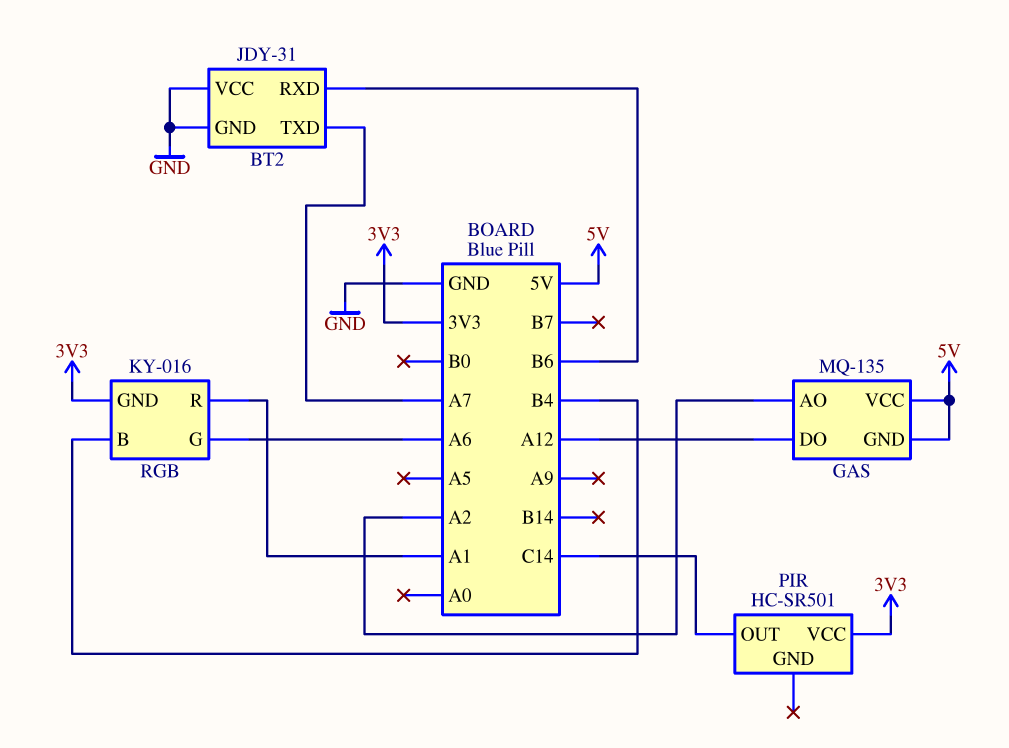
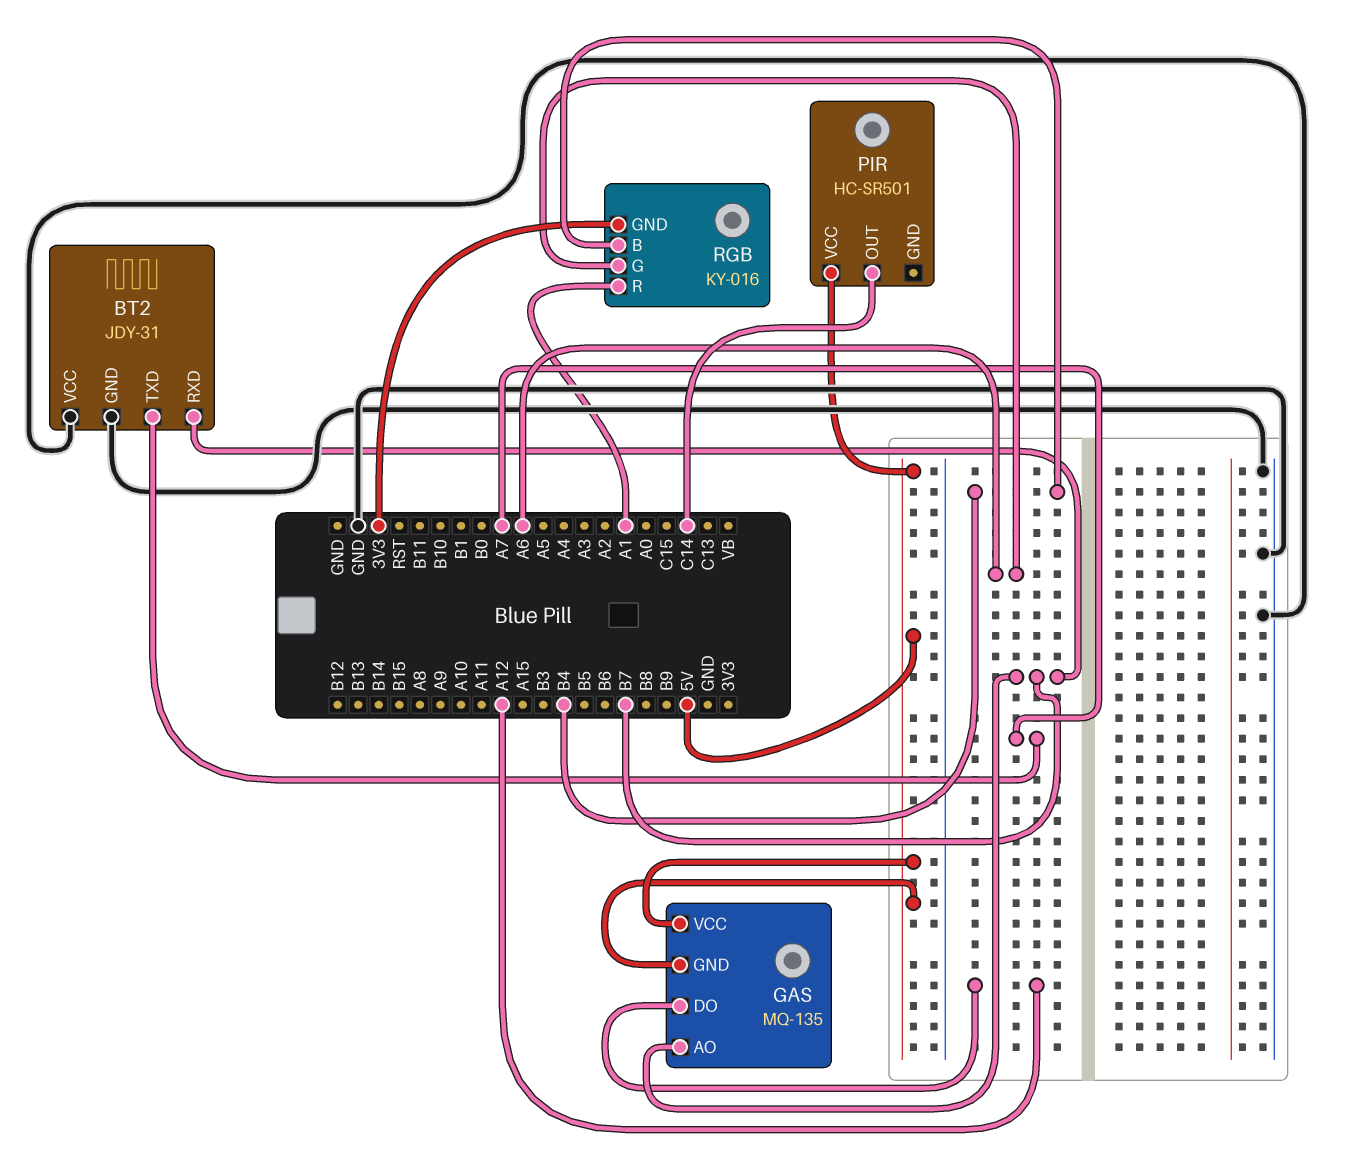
BT2 pin RXD: B6 -> B7
GAS pin AO: A2 -> B7
PIR pin VCC: 3V3 -> 5V

